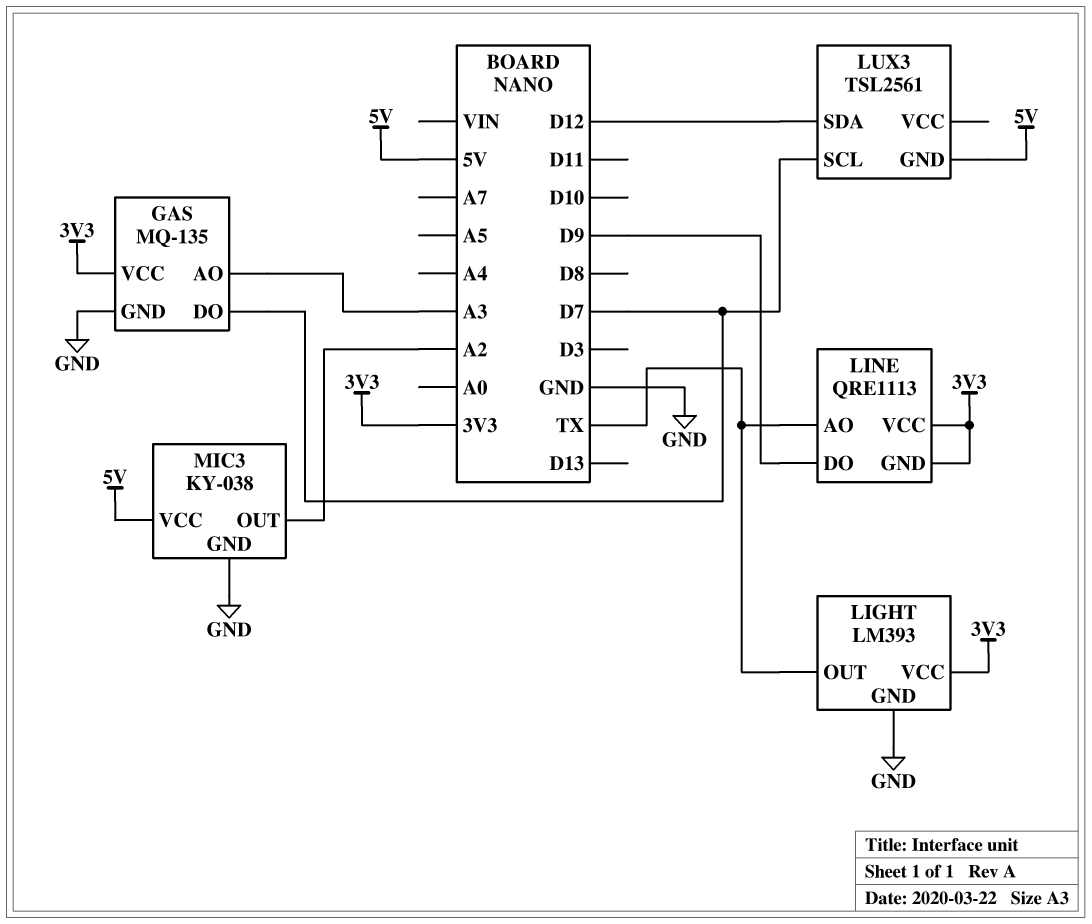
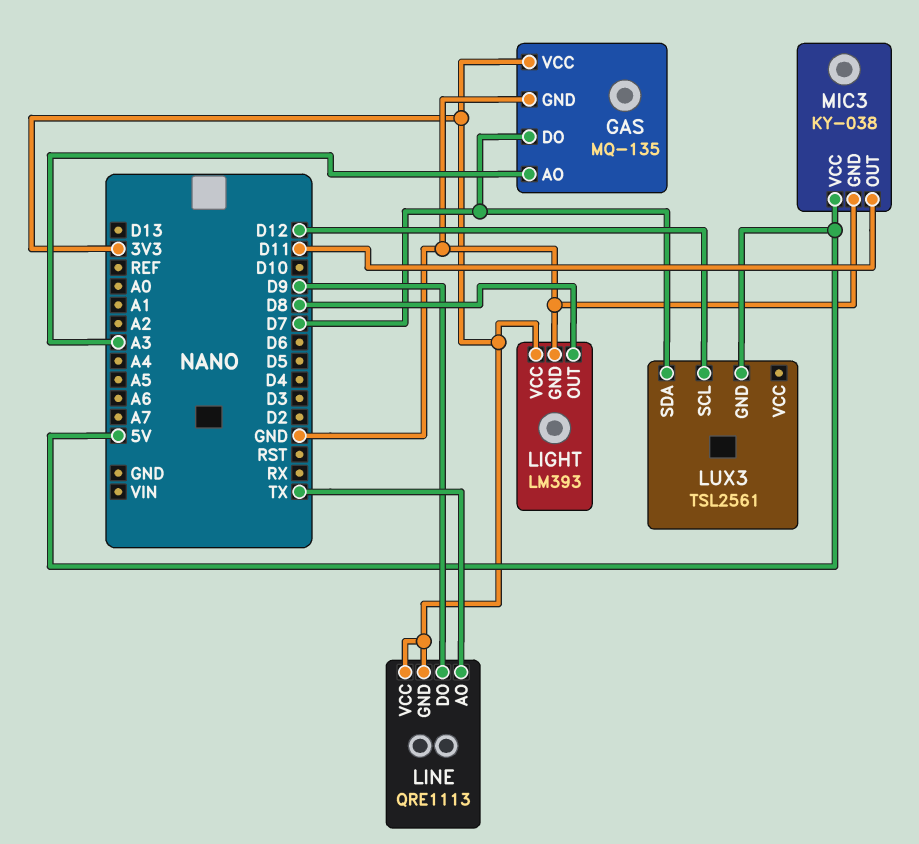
LIGHT pin OUT: TX -> D8
LUX3 pin SCL: D7 -> D12
LUX3 pin SDA: D12 -> D7
MIC3 pin OUT: A2 -> D11

